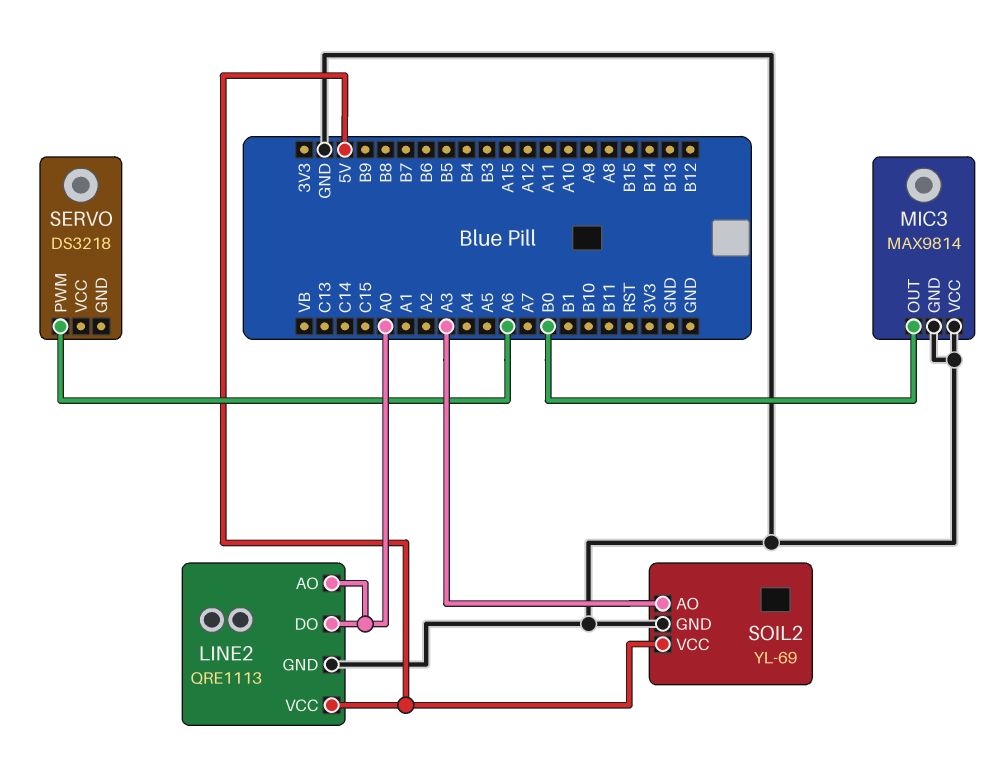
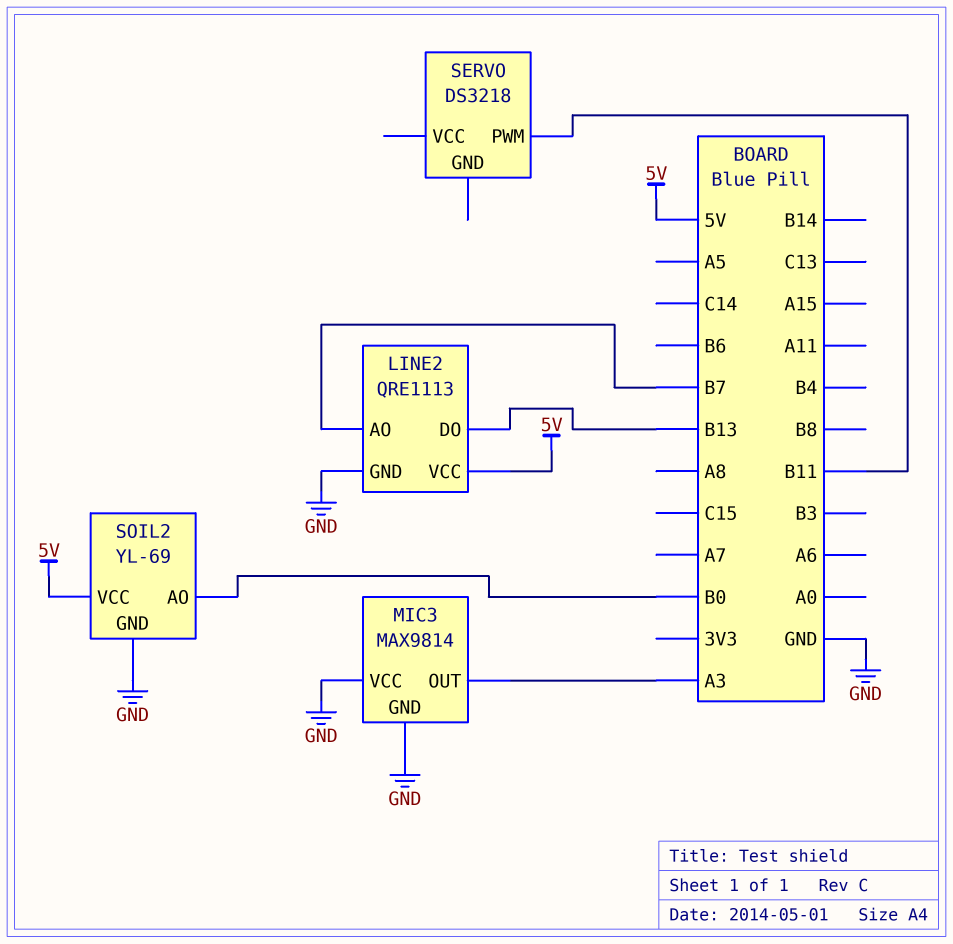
LINE2 pin AO: A0 -> B7
LINE2 pin DO: A0 -> B13
MIC3 pin OUT: B0 -> A3
SERVO pin PWM: A6 -> B11
SOIL2 pin AO: A3 -> B0

